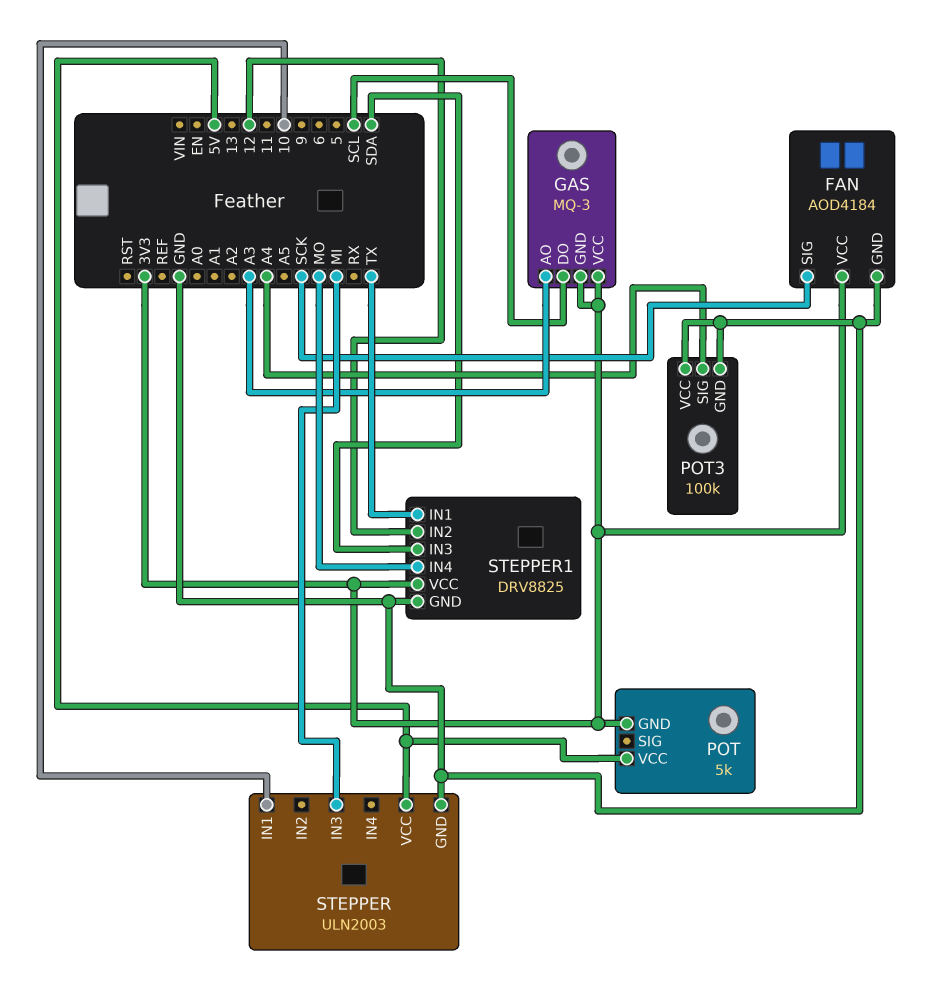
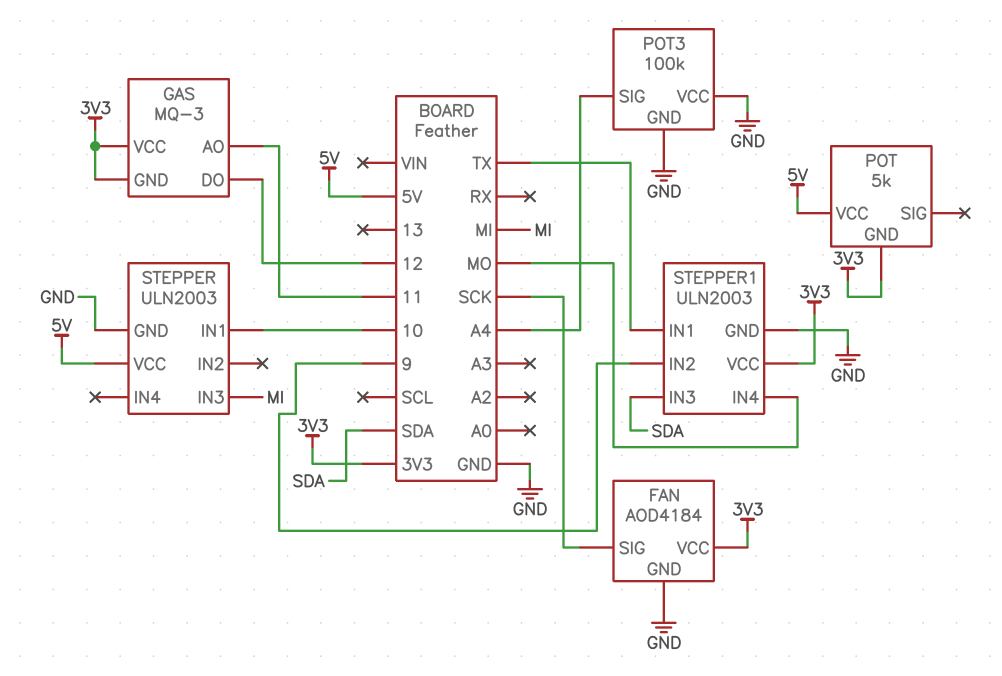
GAS pin AO: A3 -> 11
GAS pin DO: SCL -> 12
STEPPER1: DRV8825 -> ULN2003
STEPPER1 pin IN2: 12 -> 9

